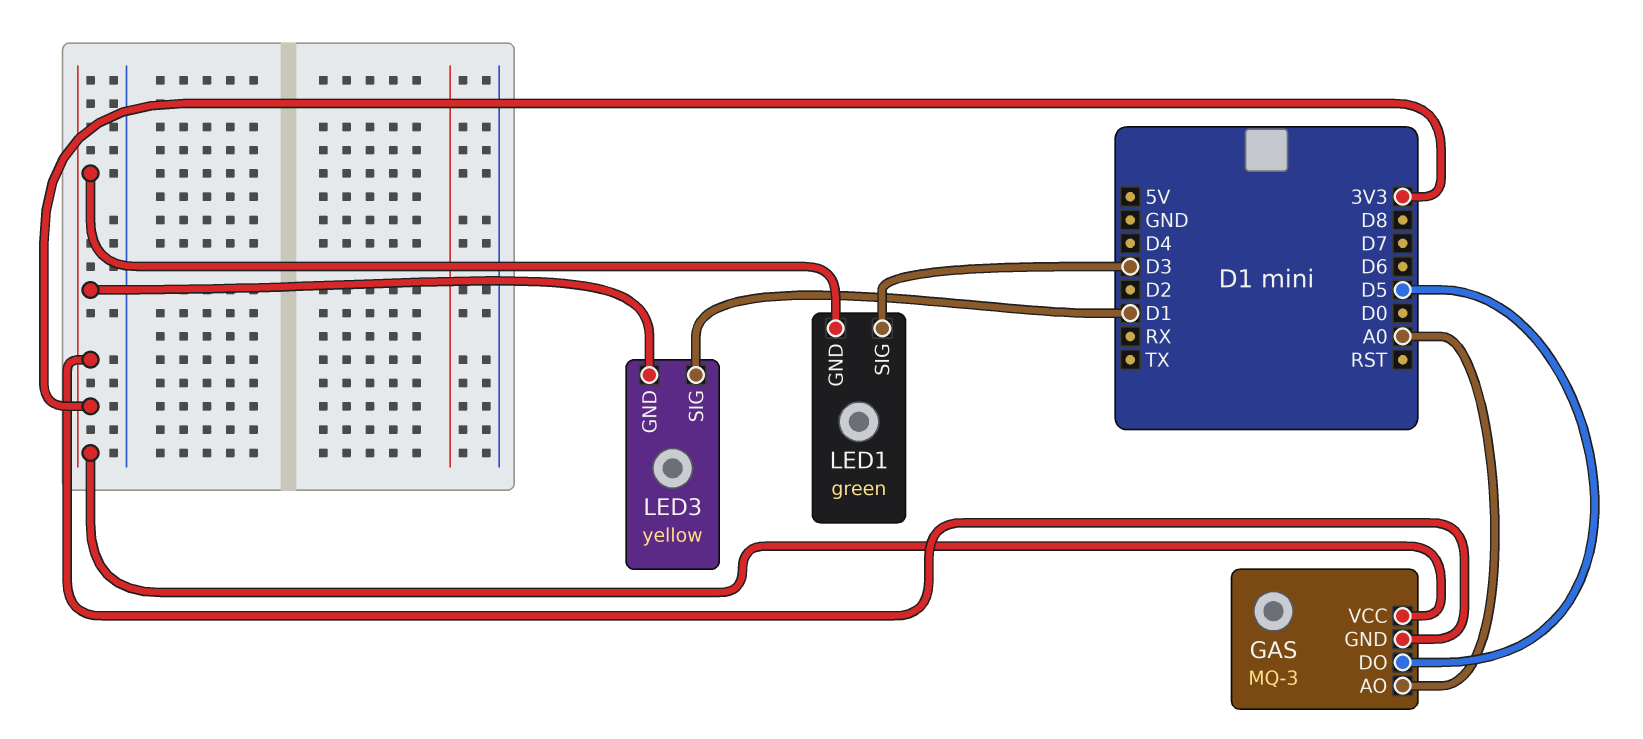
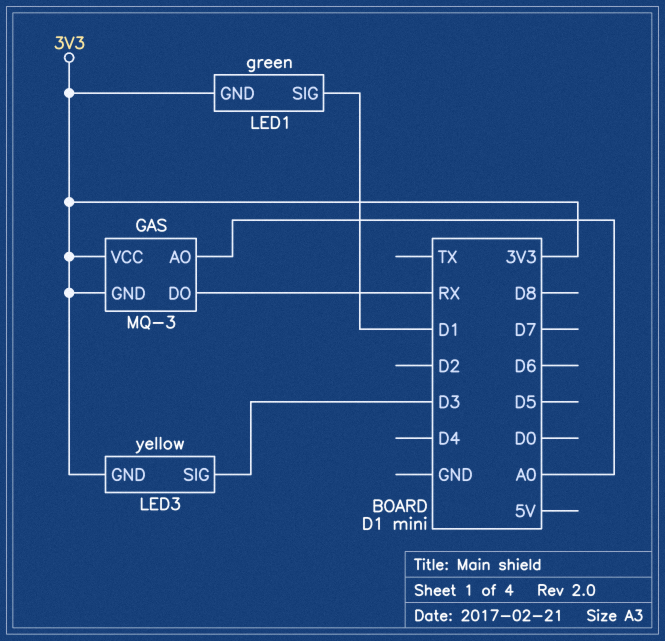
GAS pin DO: D5 -> RX
LED1 pin SIG: D3 -> D1
LED3 pin SIG: D1 -> D3

